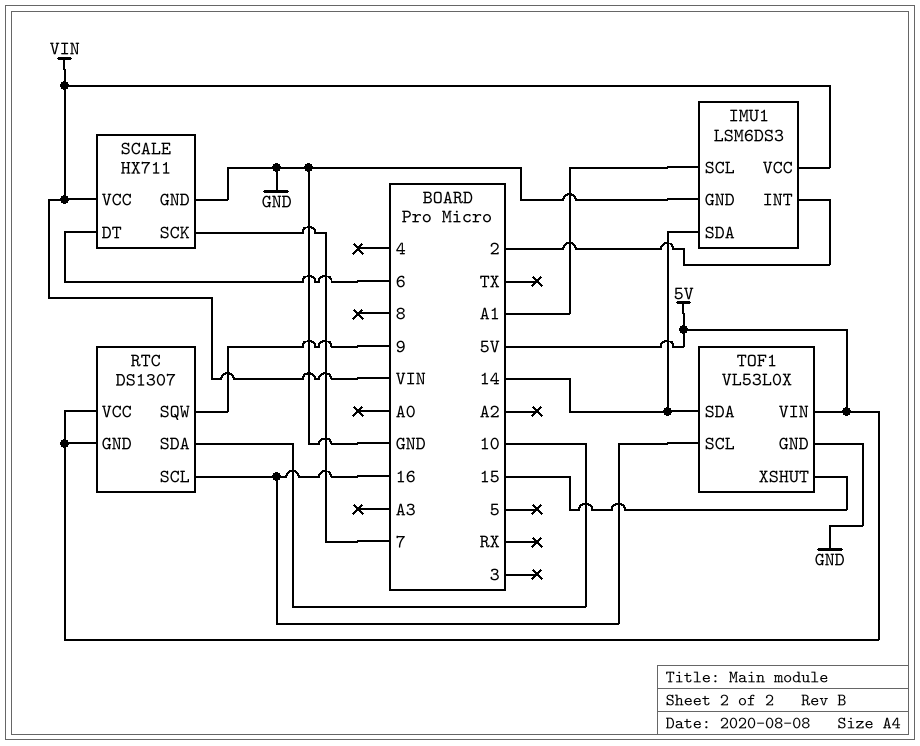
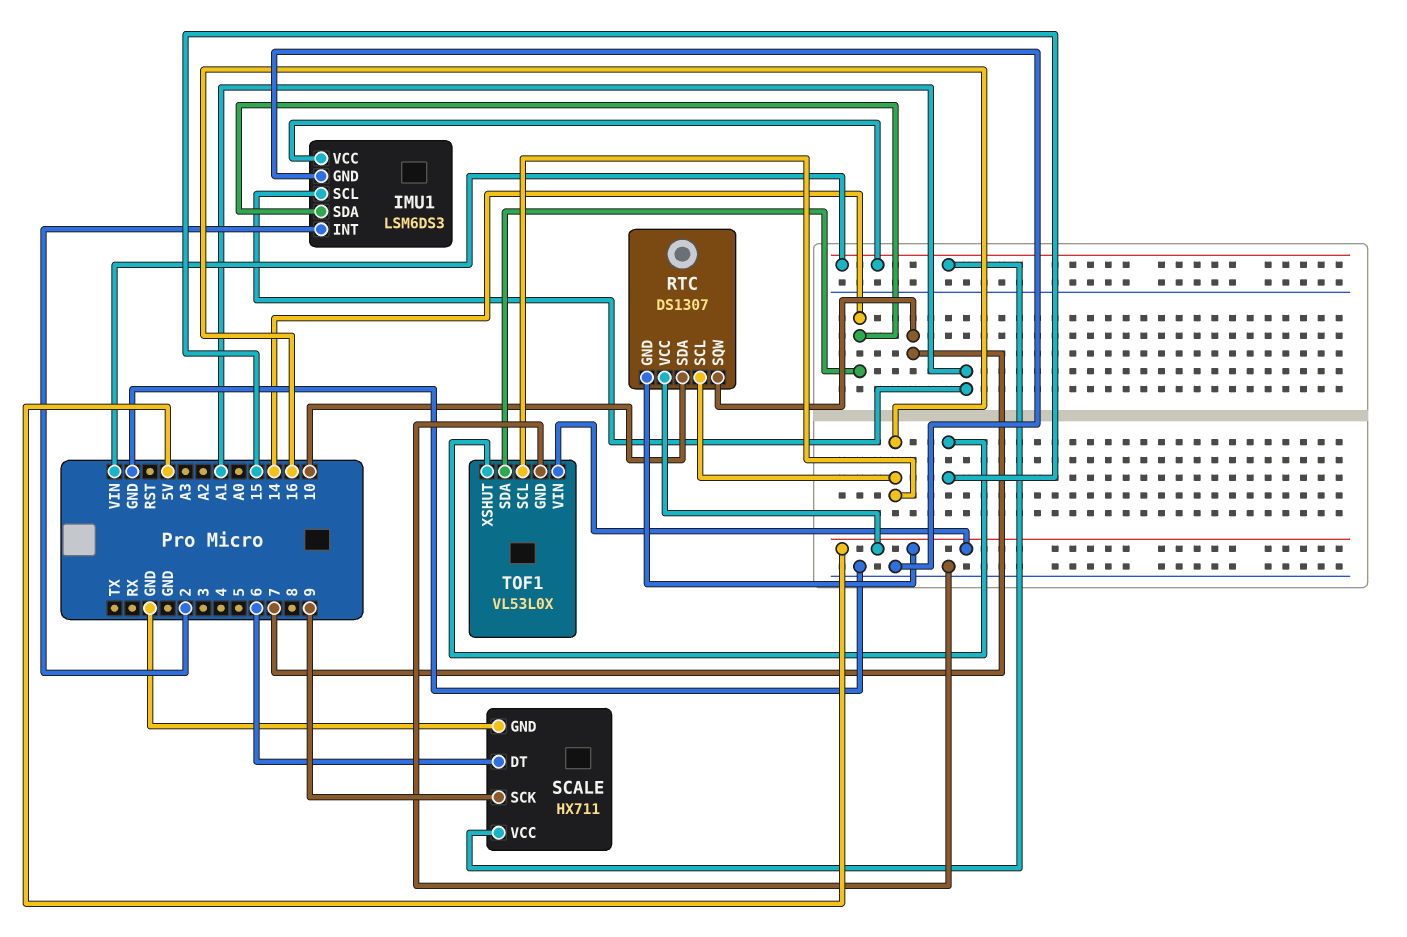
RTC pin SQW: 9 -> 7
SCALE pin SCK: 7 -> 9

